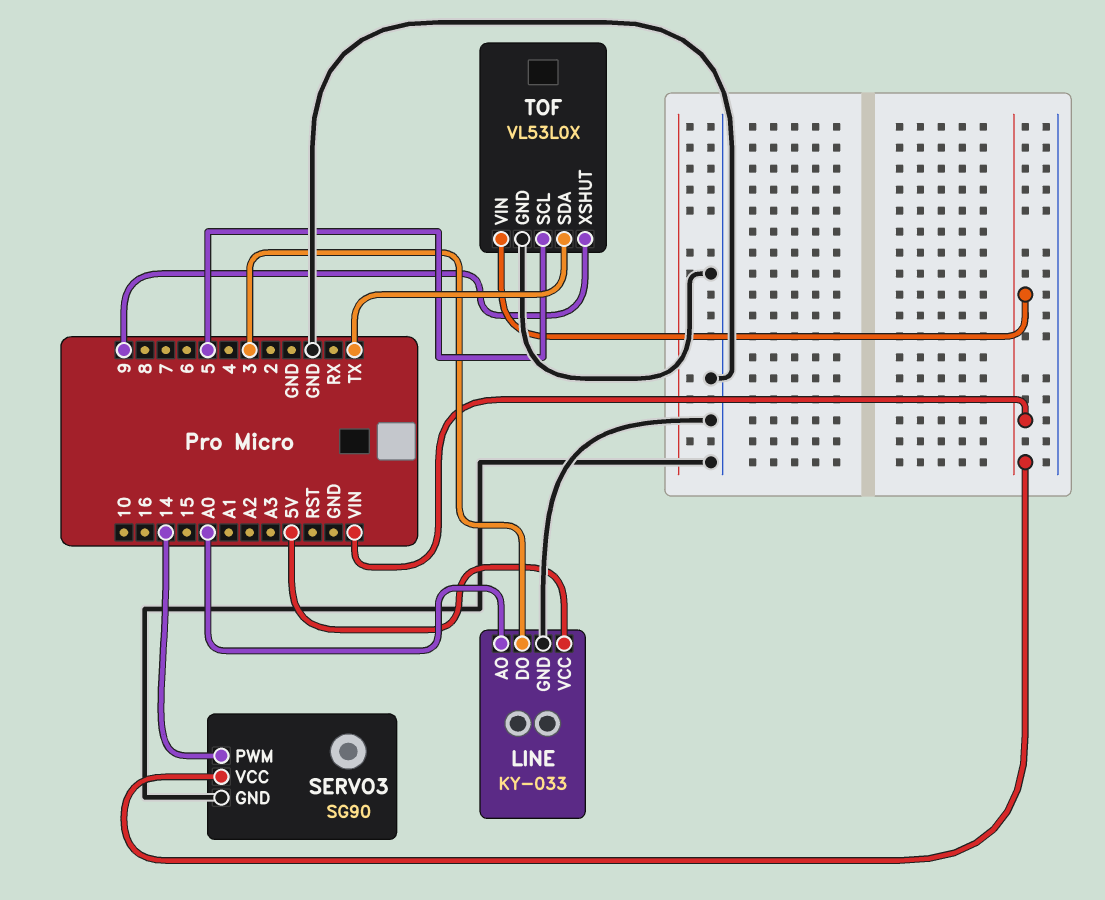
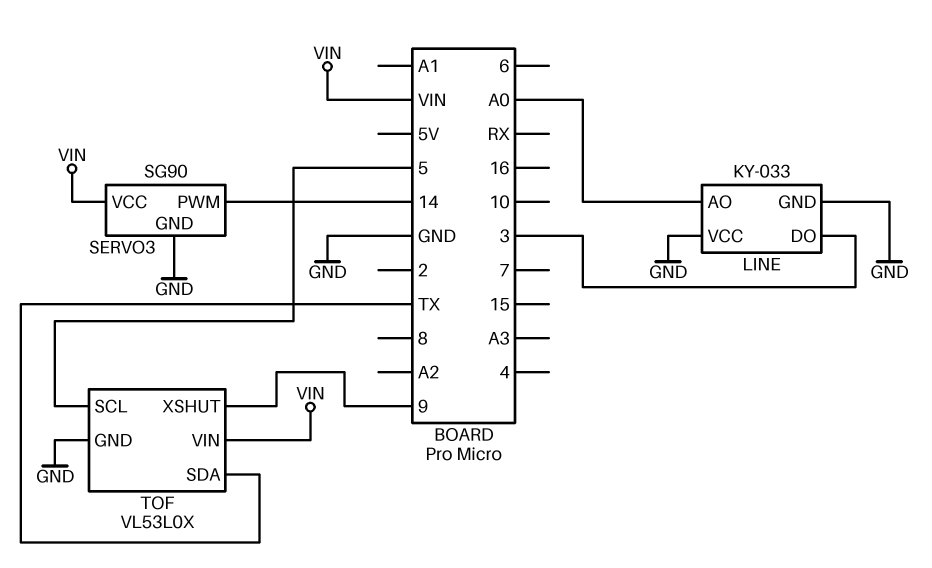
LINE pin VCC: 5V -> GND

